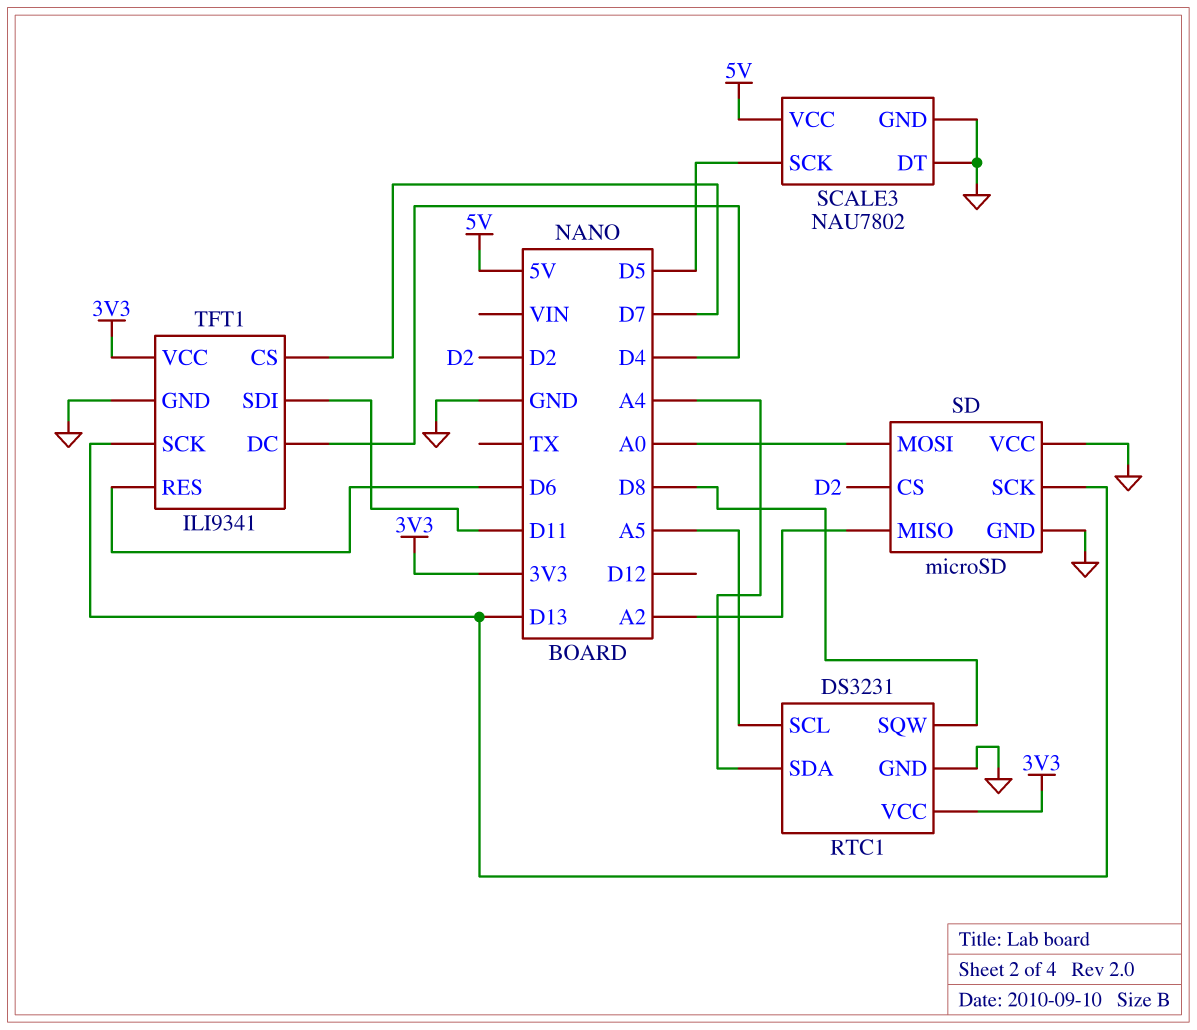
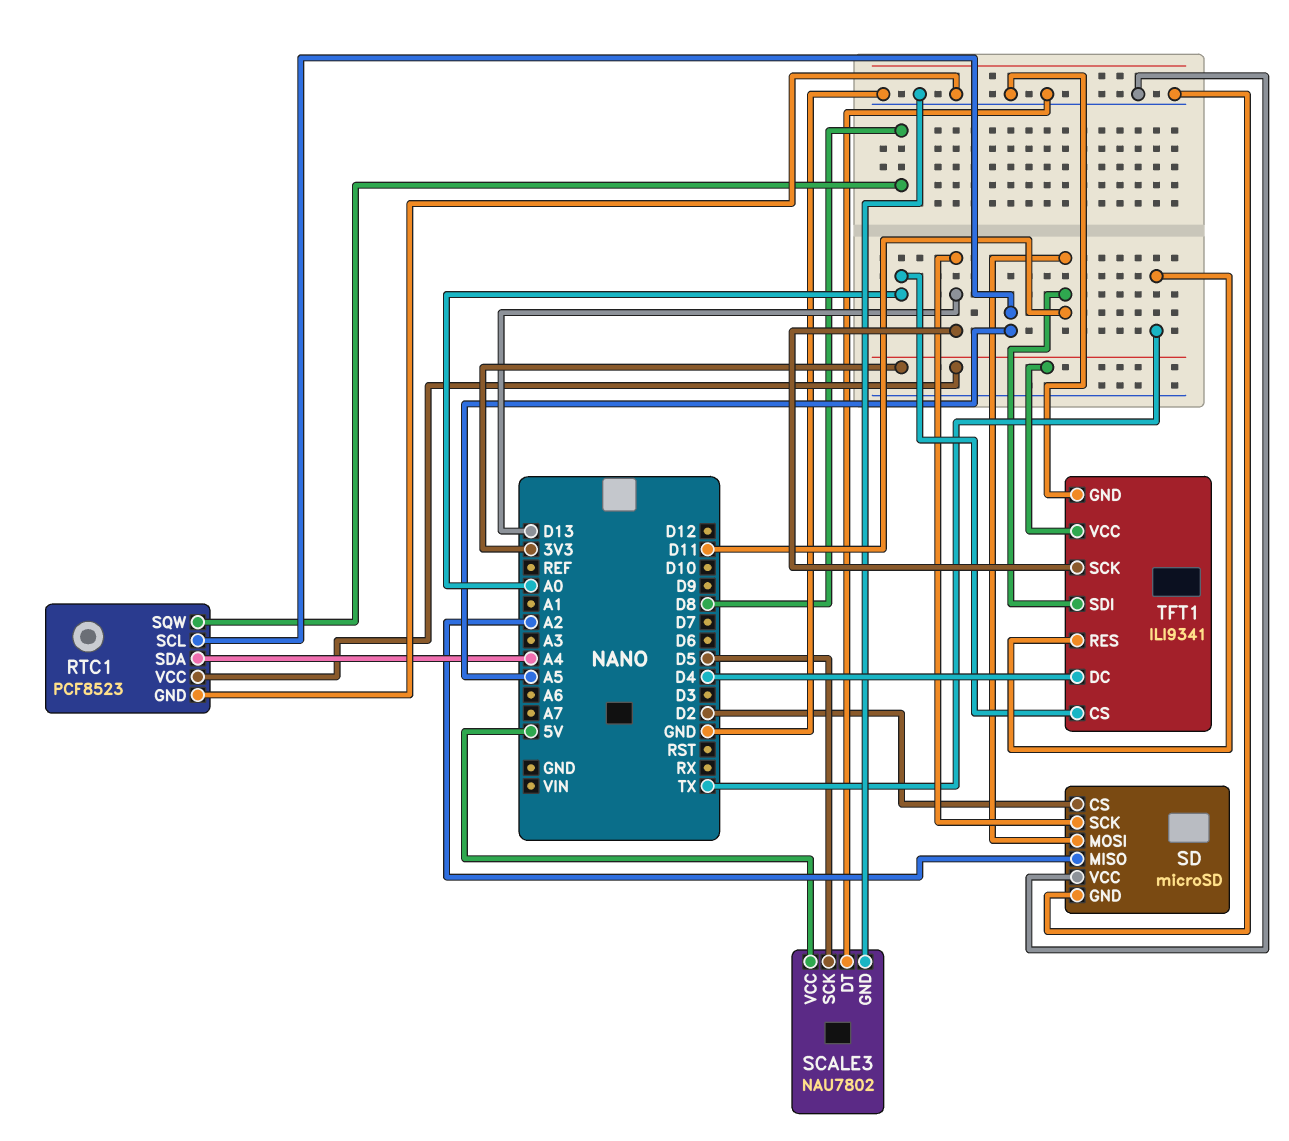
RTC1: DS3231 -> PCF8523
SD pin MOSI: A0 -> D11
TFT1 pin CS: D7 -> A0
TFT1 pin RES: D6 -> TX

